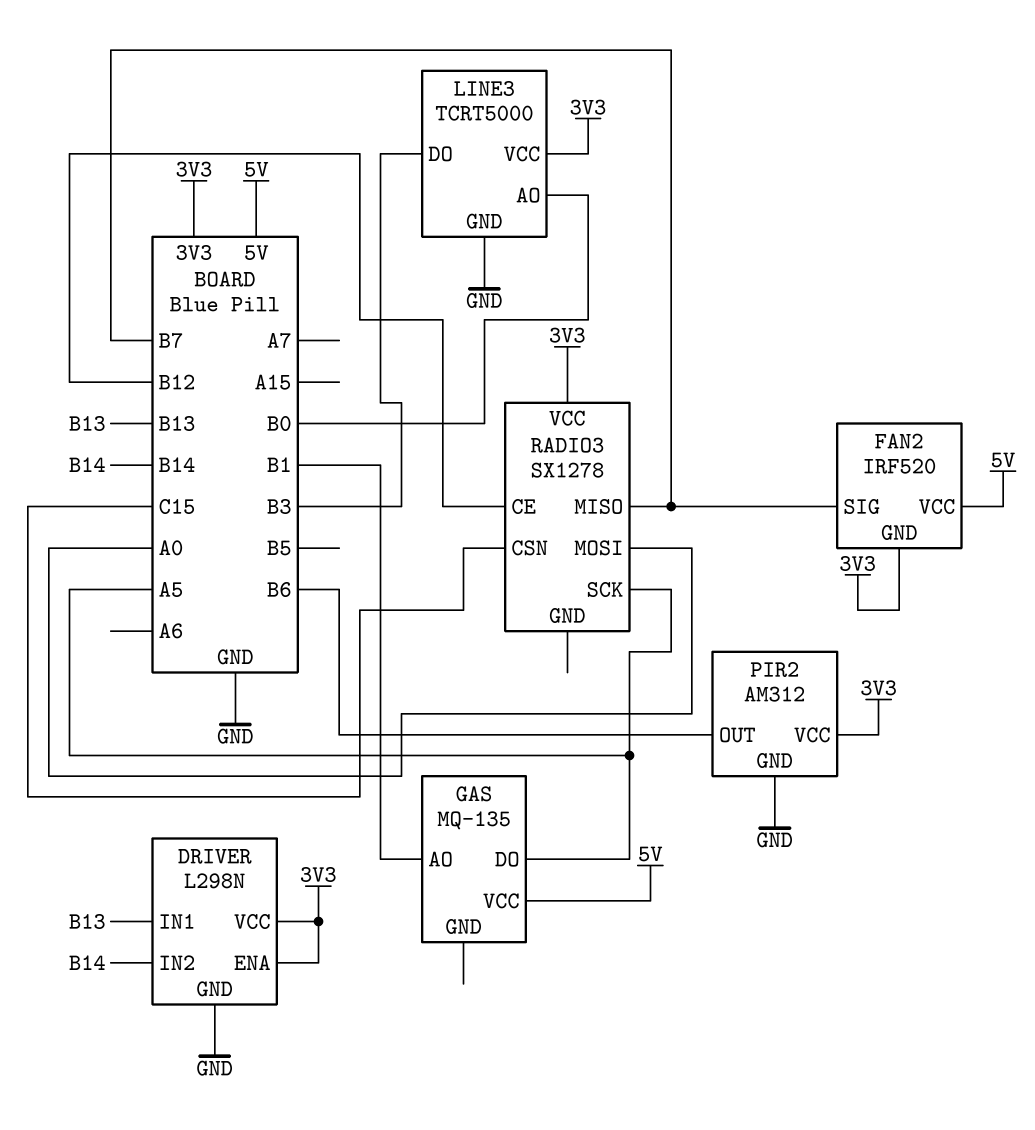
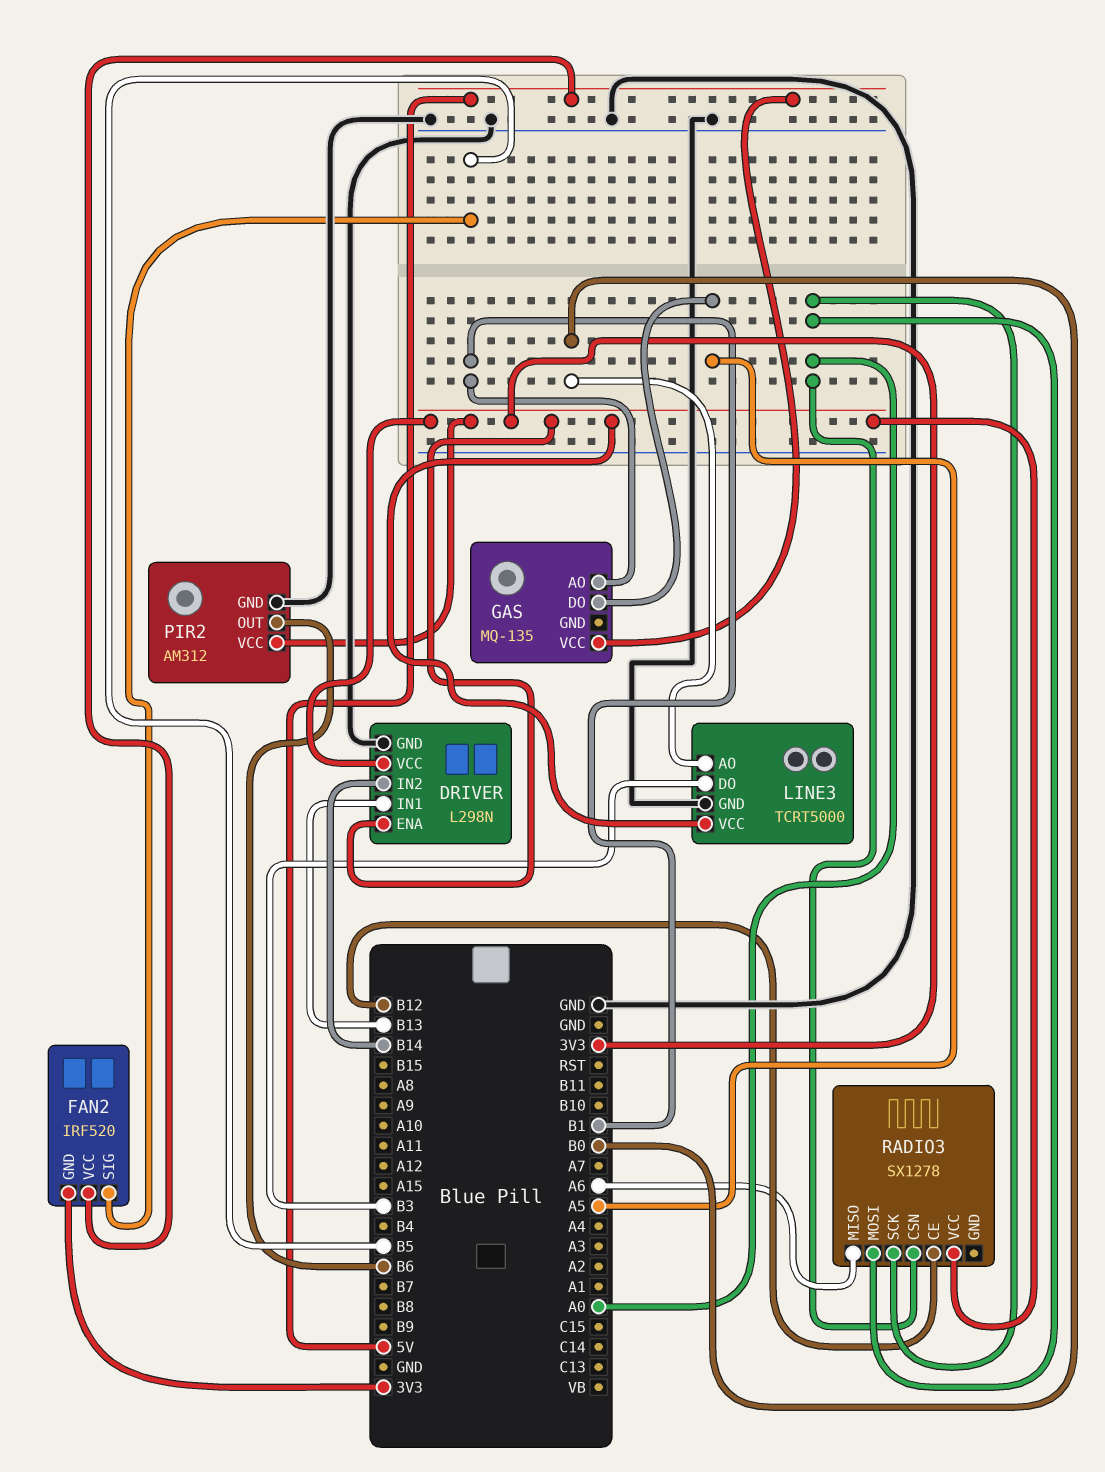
FAN2 pin SIG: B7 -> B5
RADIO3 pin CSN: C15 -> A0
RADIO3 pin MISO: B7 -> A6
RADIO3 pin SCK: A5 -> A0

